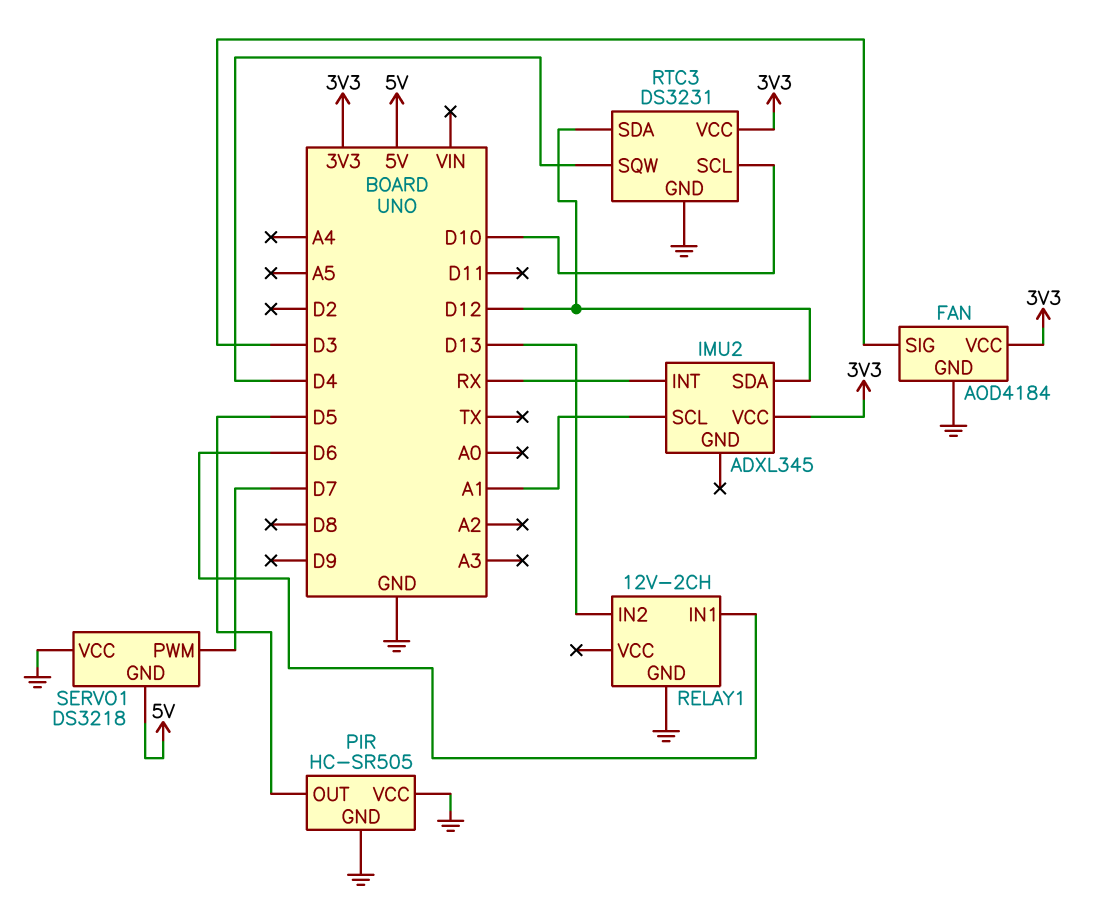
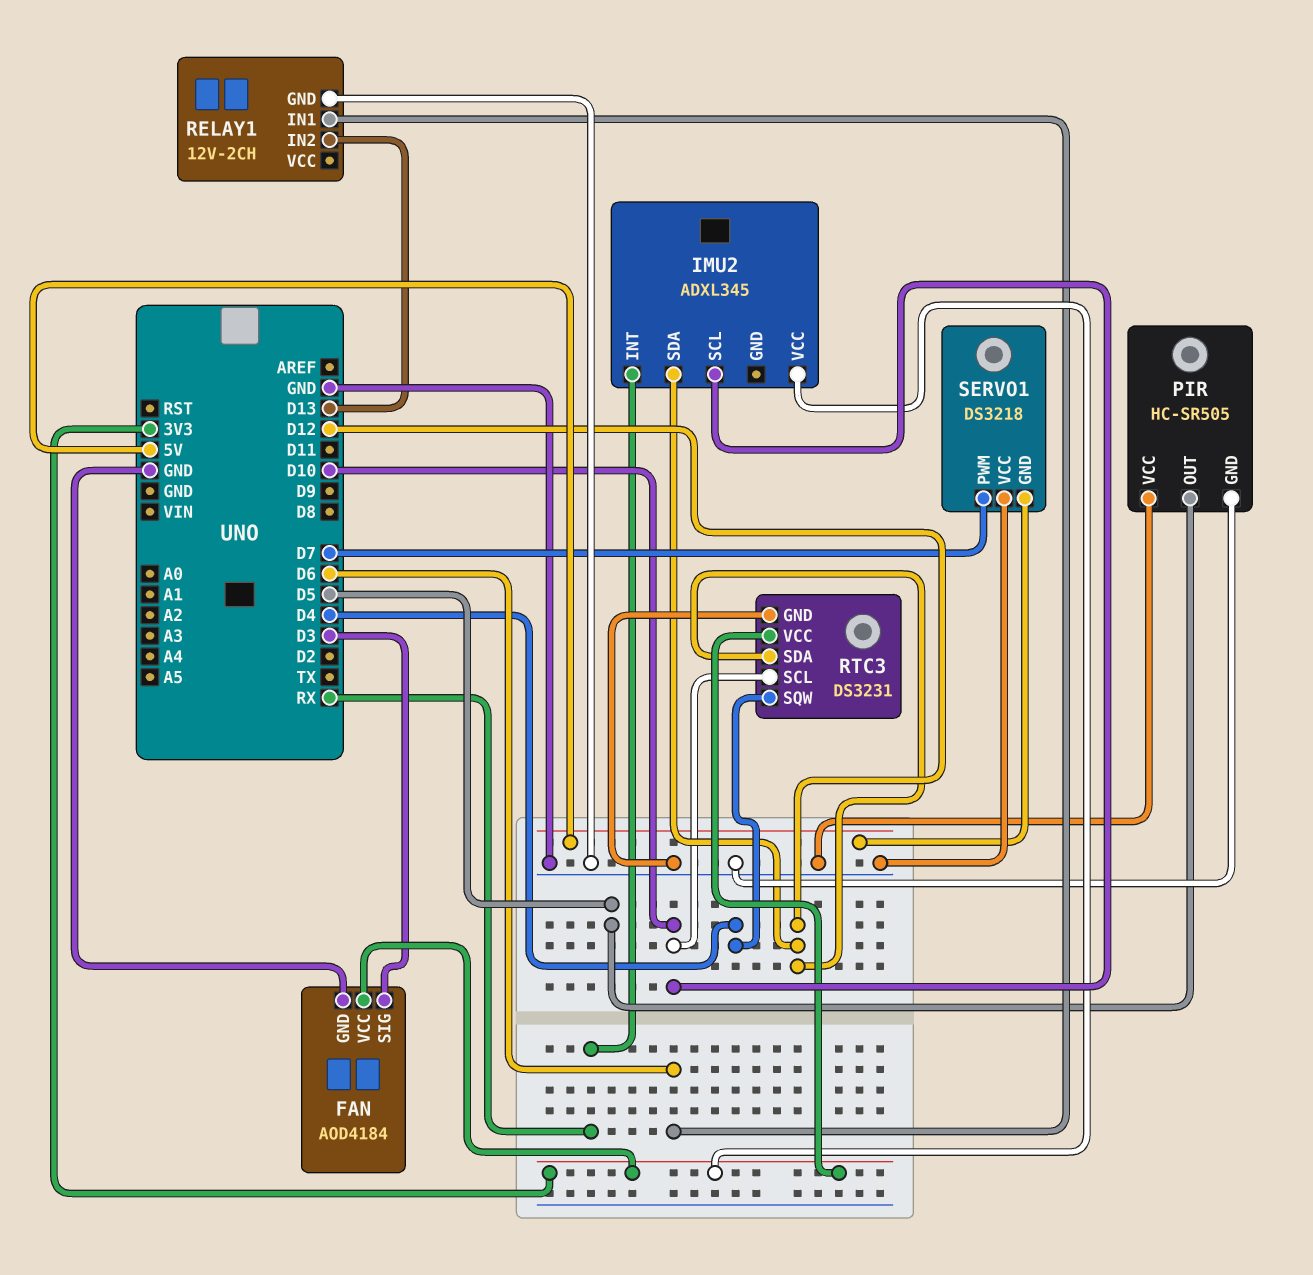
IMU2 pin SCL: A1 -> D10

